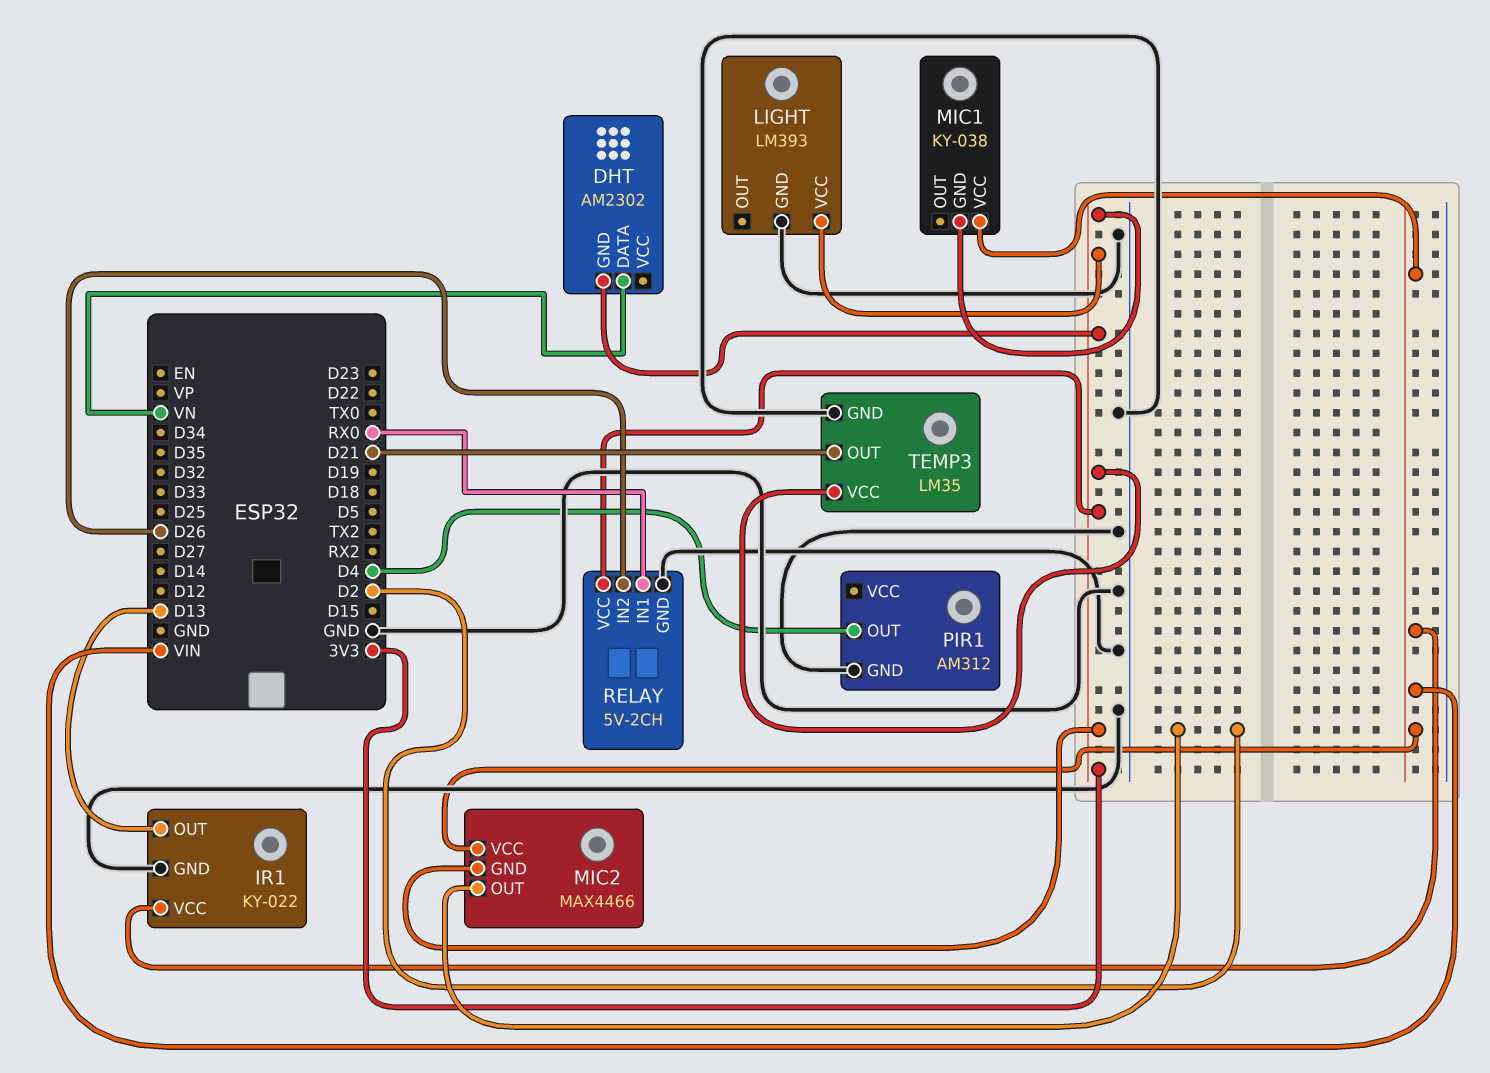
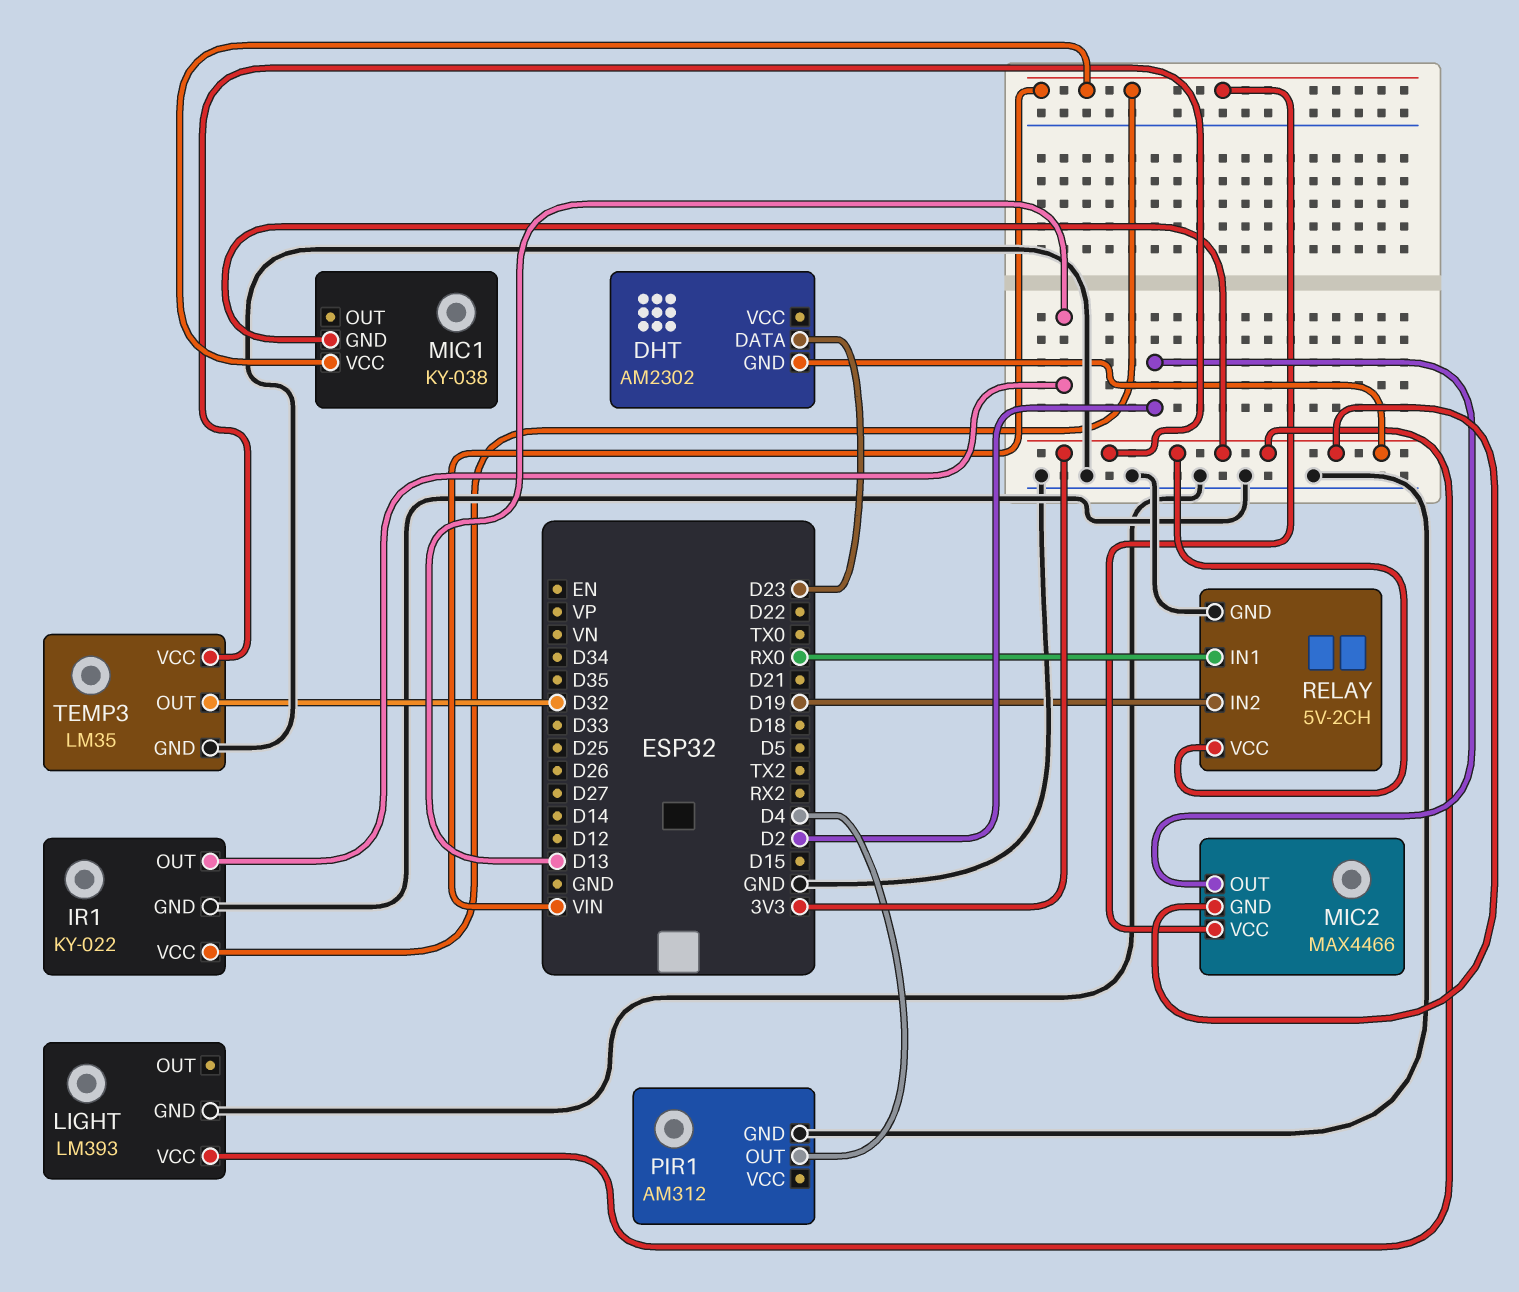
DHT pin DATA: VN -> D23
RELAY pin IN2: D26 -> D19
TEMP3 pin OUT: D21 -> D32

